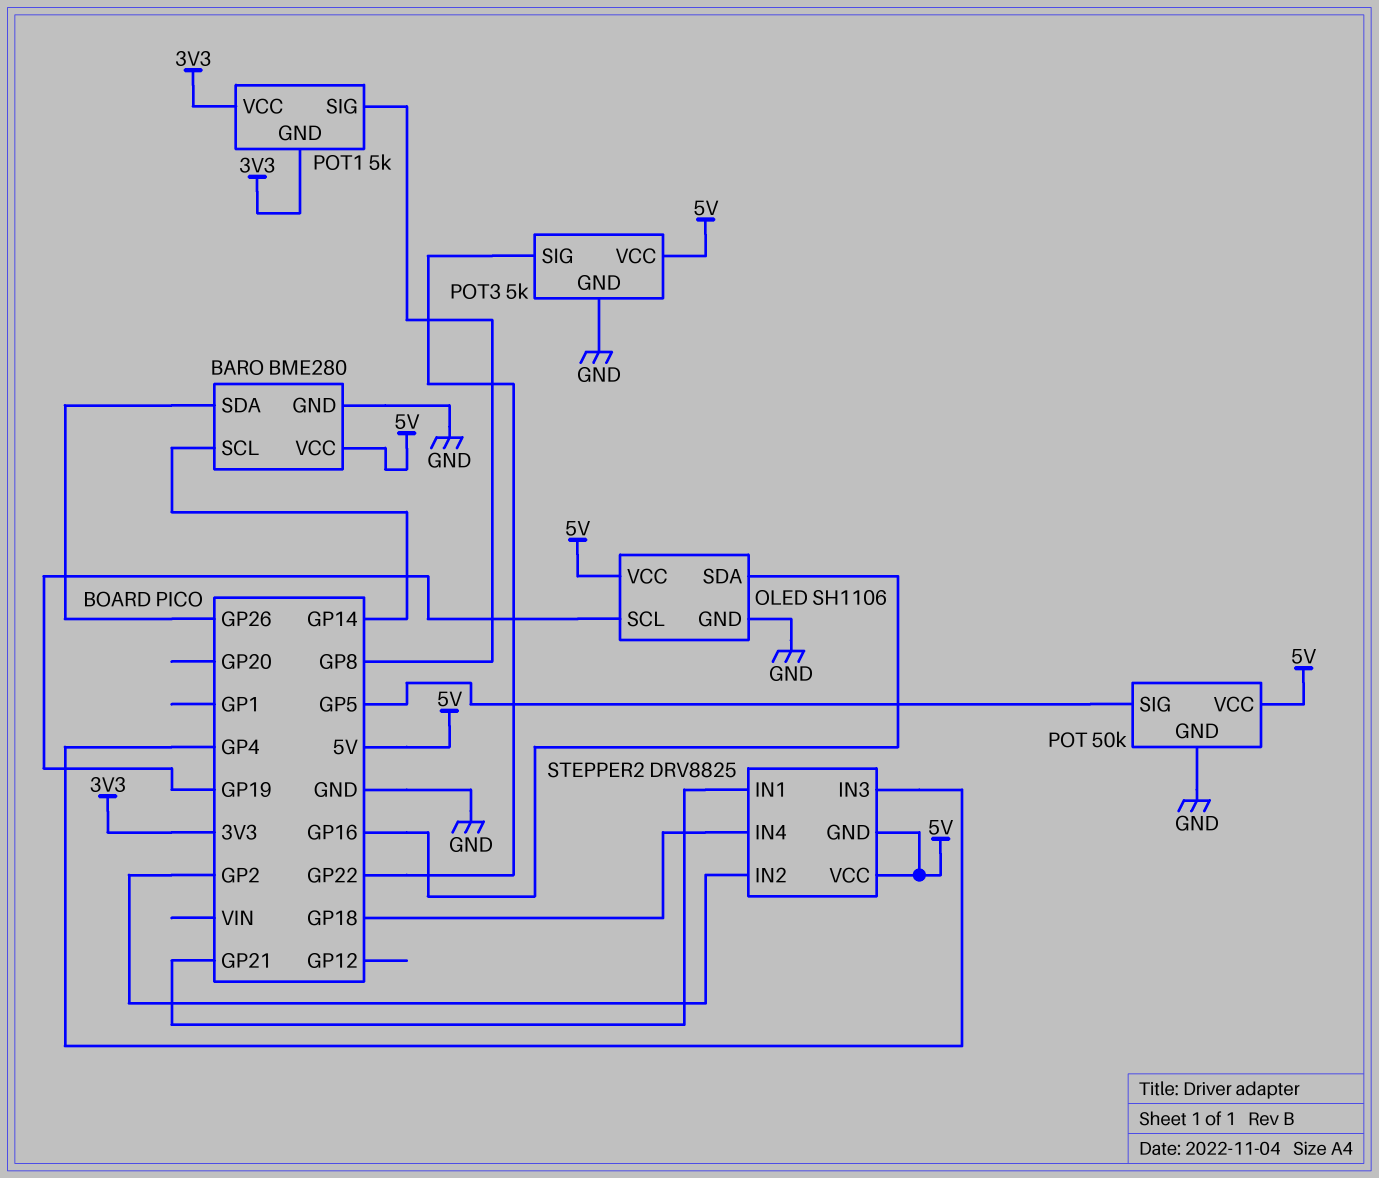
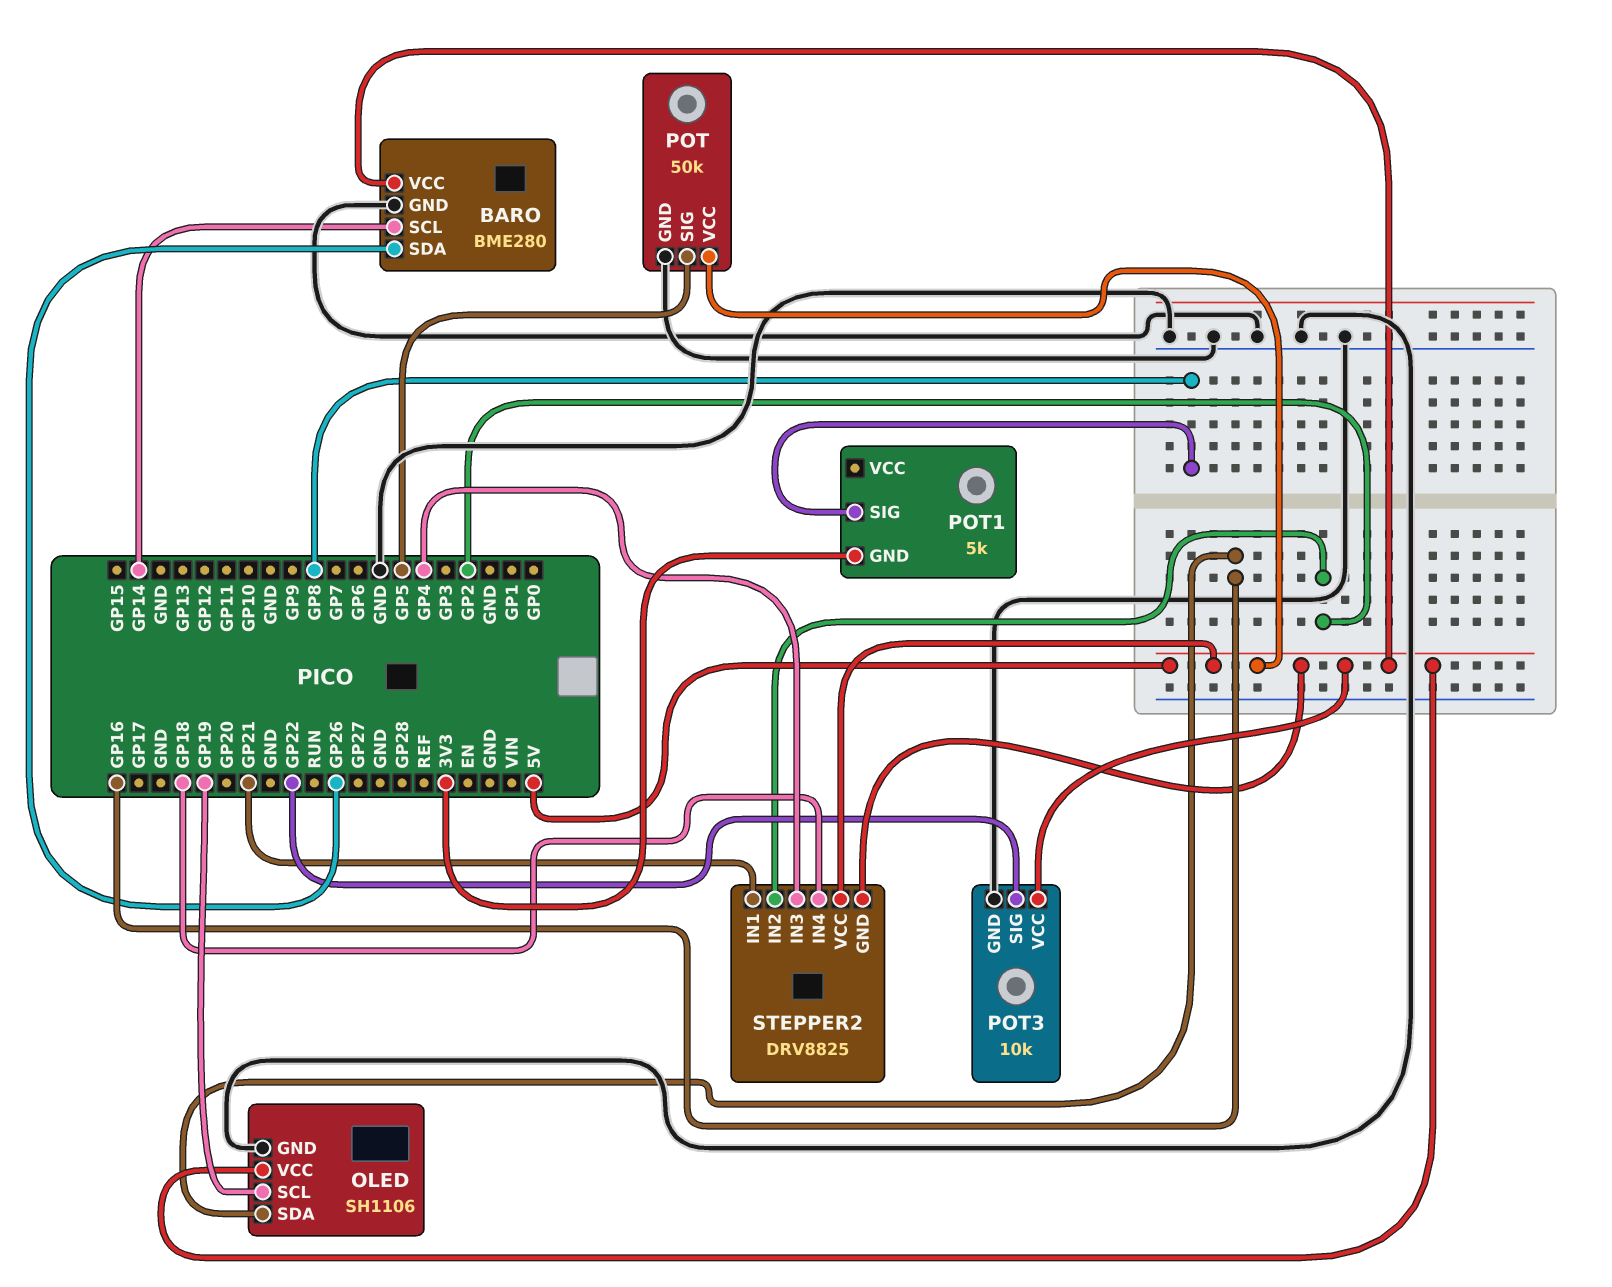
POT1 pin VCC: 3V3 -> none
POT3: 5k -> 10k

